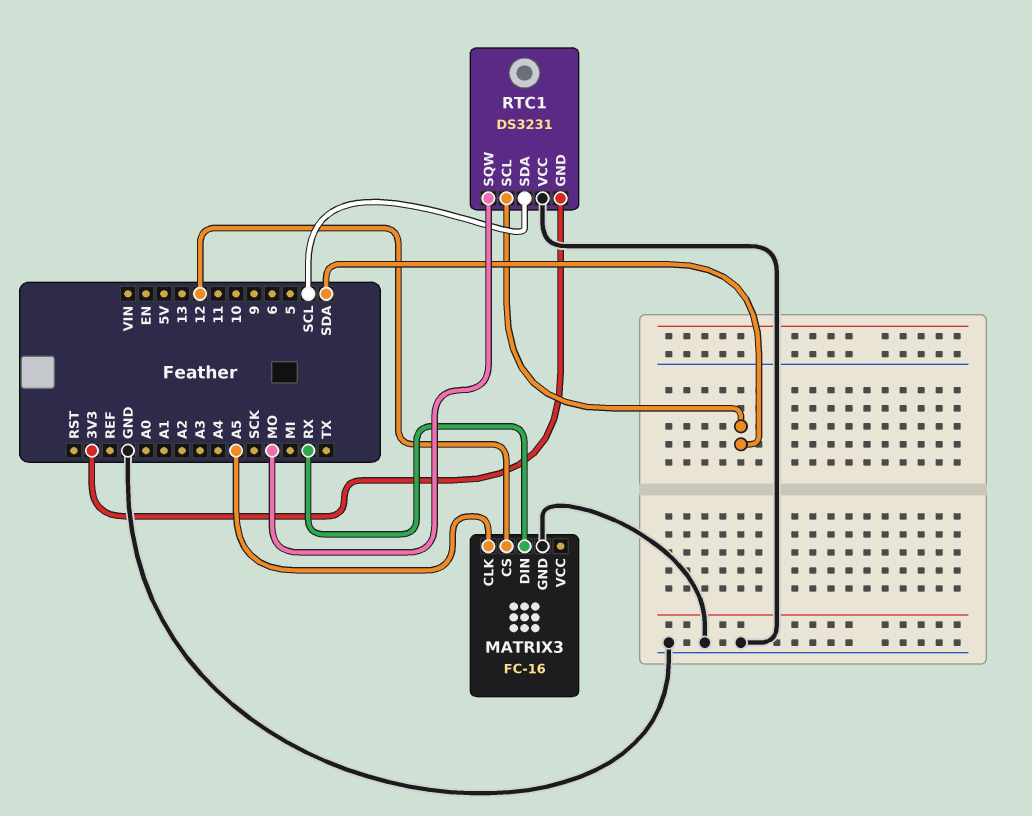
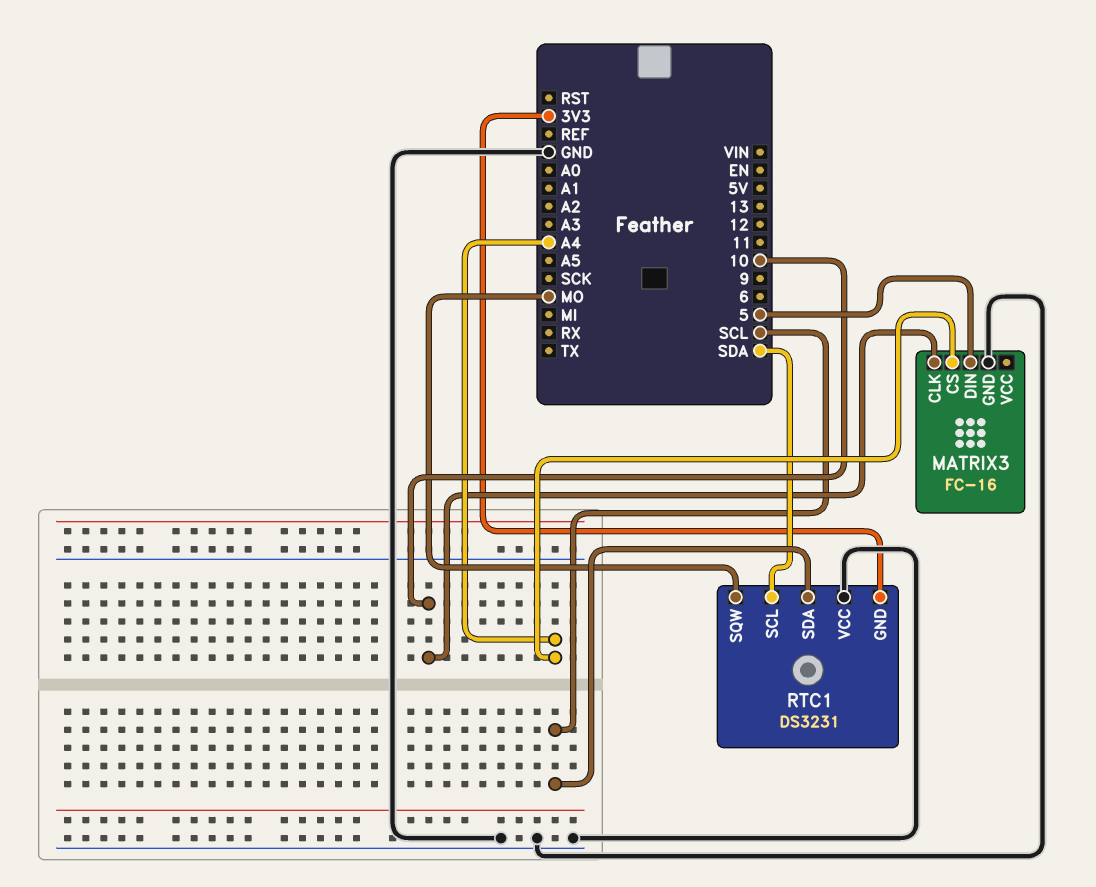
MATRIX3 pin CLK: A5 -> 10
MATRIX3 pin CS: 12 -> A4
MATRIX3 pin DIN: RX -> 5

